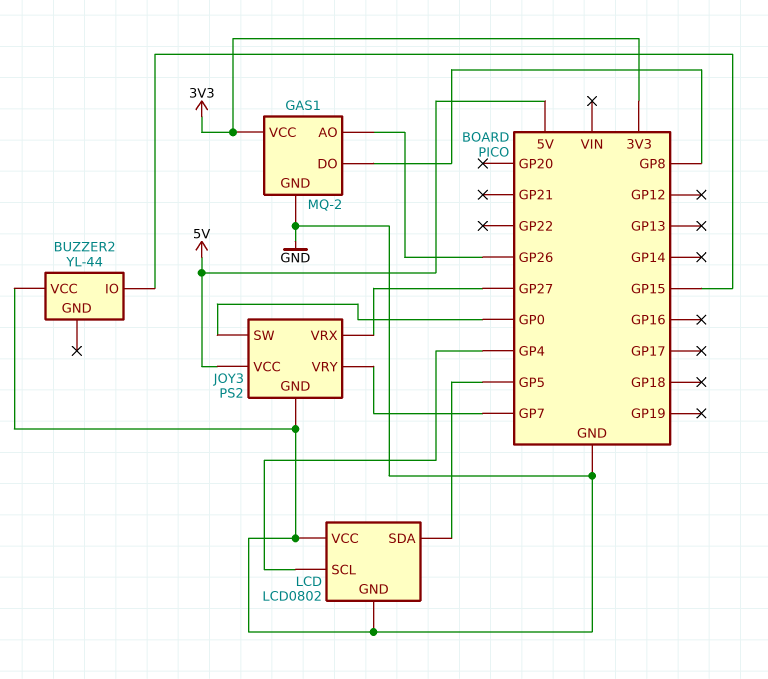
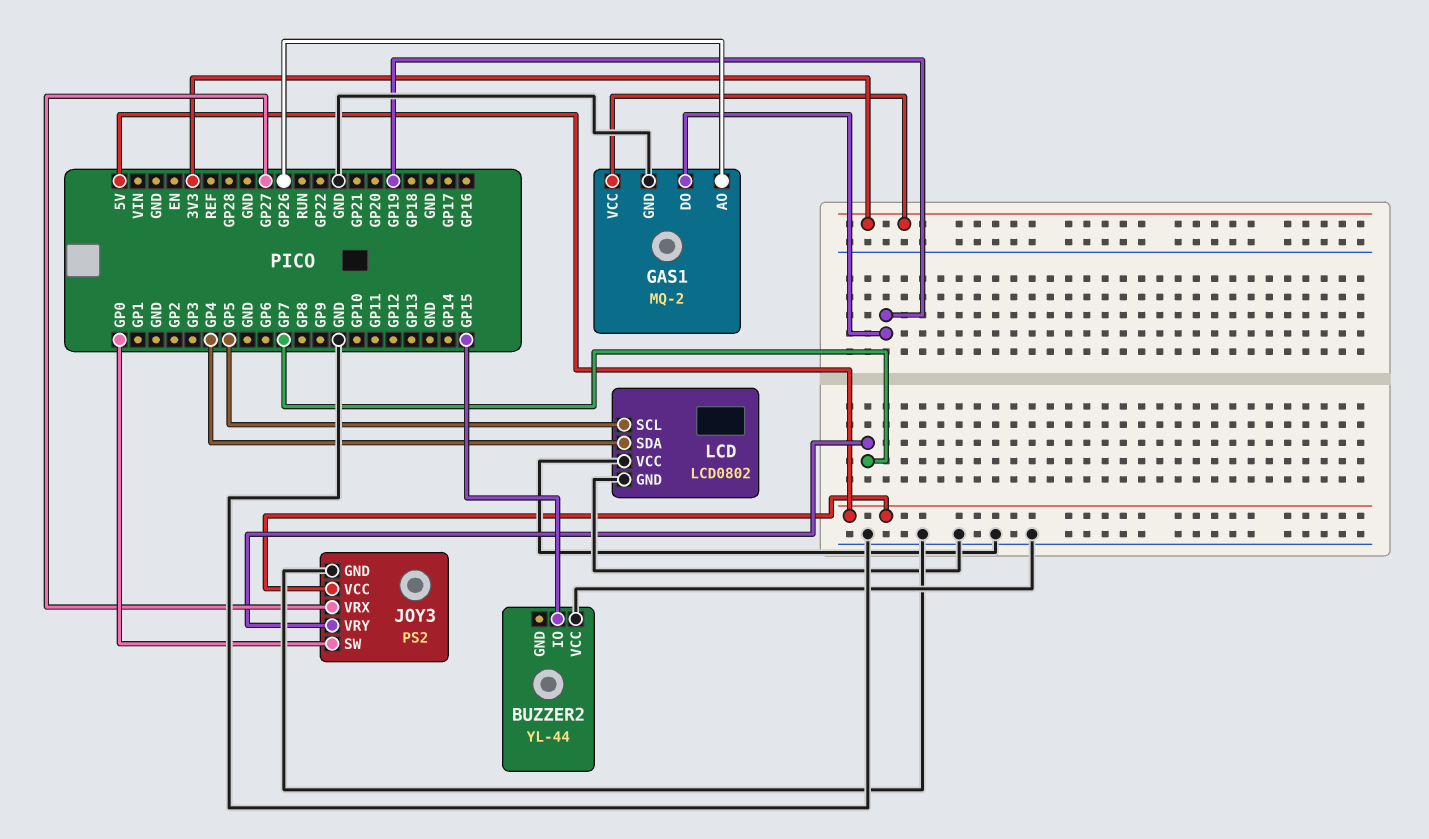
GAS1 pin DO: GP8 -> GP19
LCD pin SCL: GP4 -> GP5
LCD pin SDA: GP5 -> GP4

